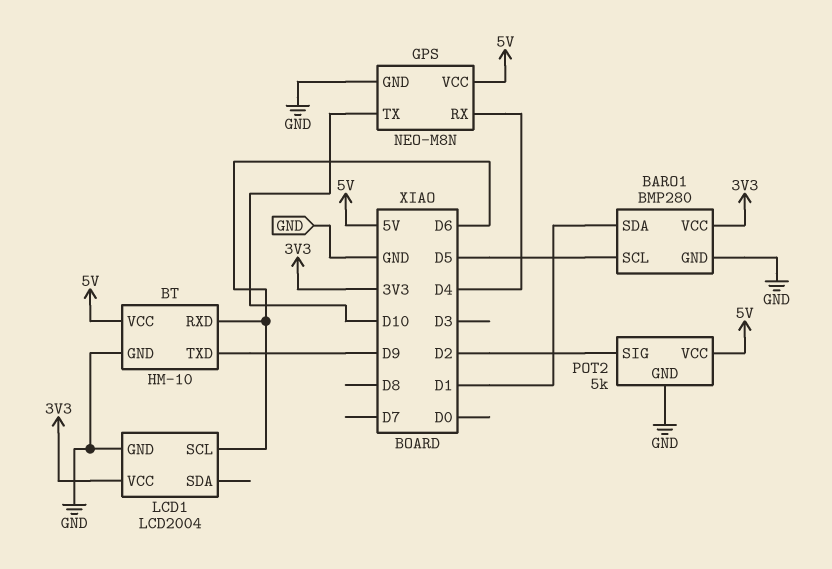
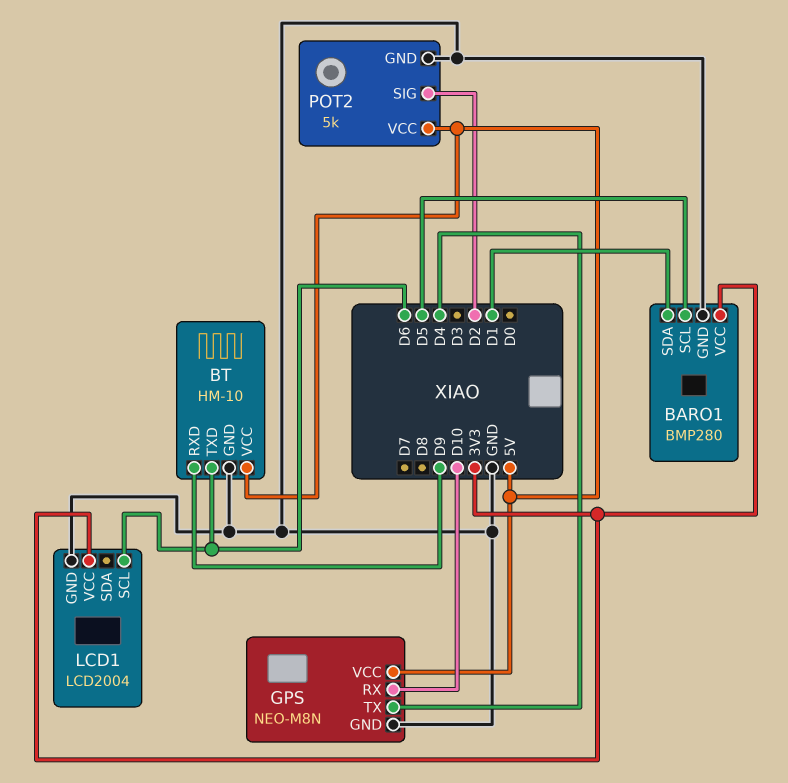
BT pin RXD: D6 -> D9
BT pin TXD: D9 -> D6
GPS pin RX: D4 -> D10
GPS pin TX: D10 -> D4

